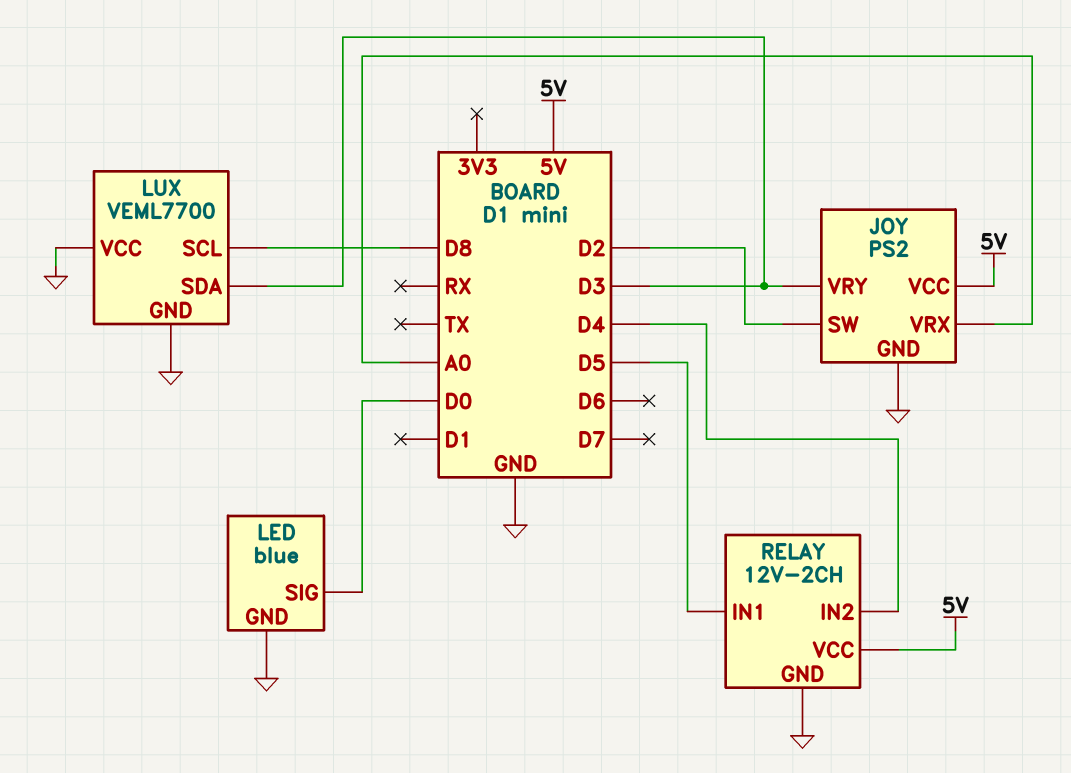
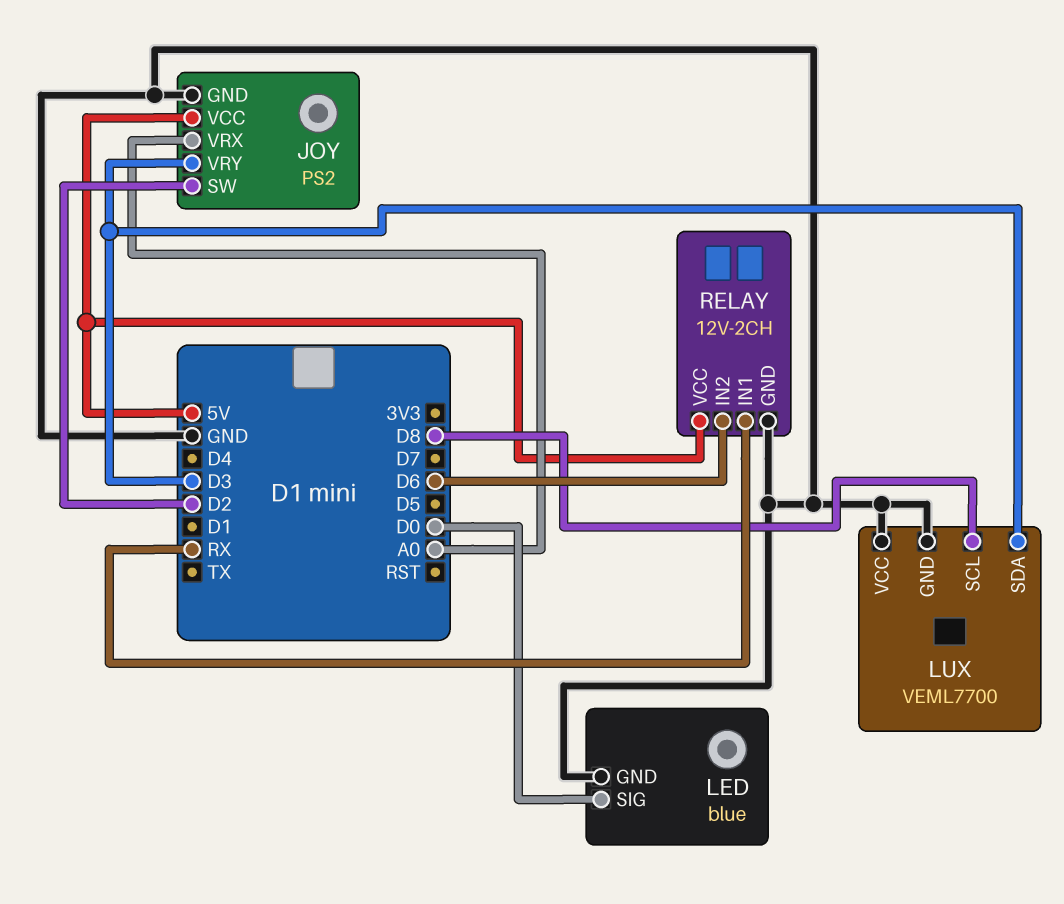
RELAY pin IN1: D5 -> RX
RELAY pin IN2: D4 -> D6

